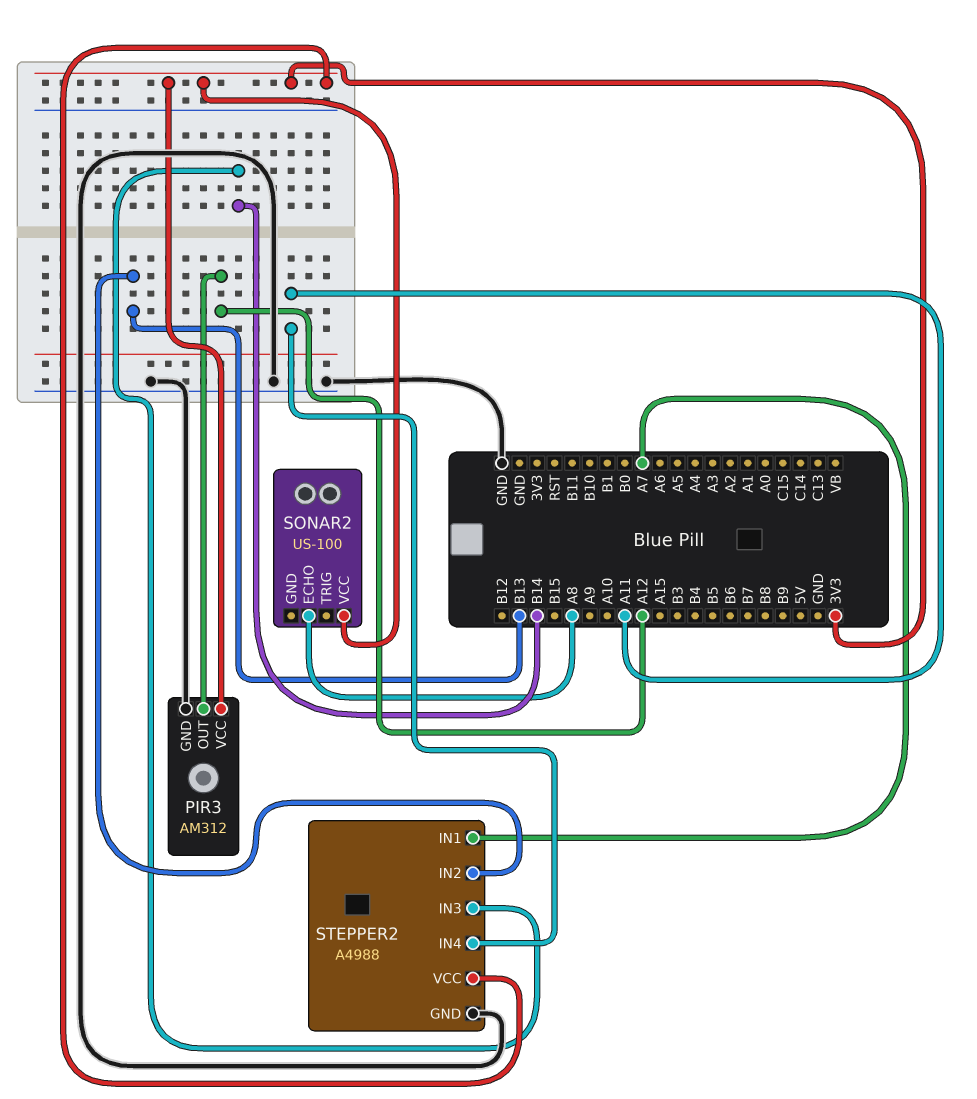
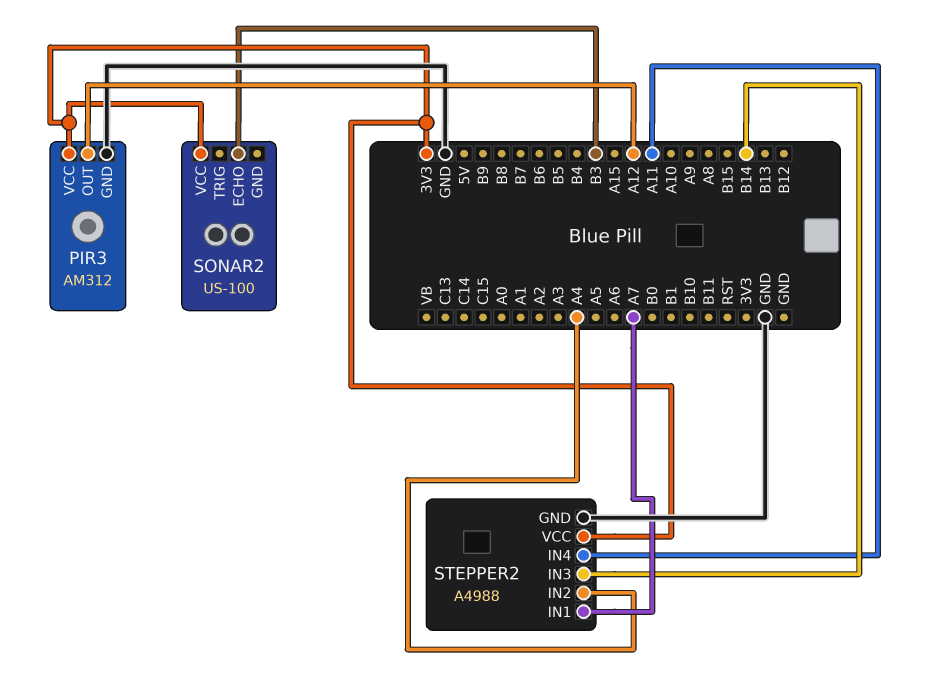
SONAR2 pin ECHO: A8 -> B3
STEPPER2 pin IN2: B13 -> A4

